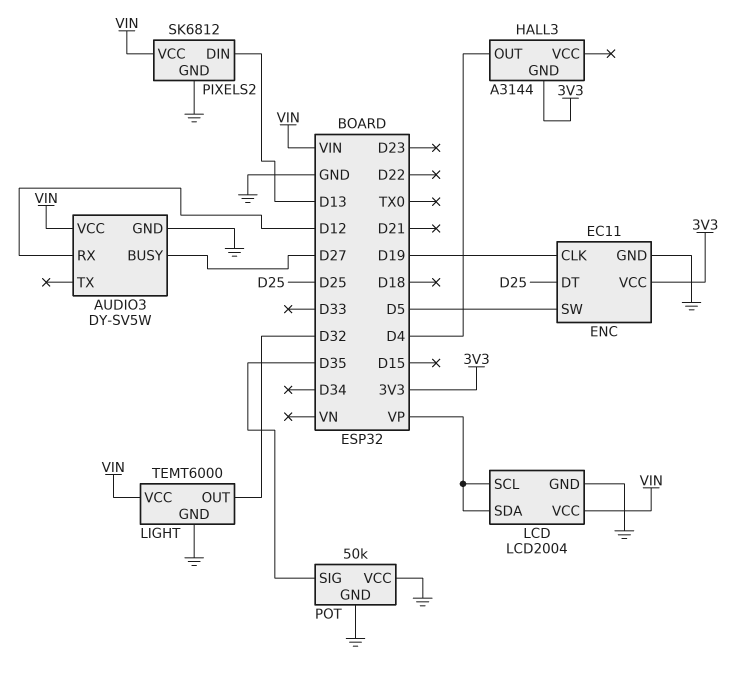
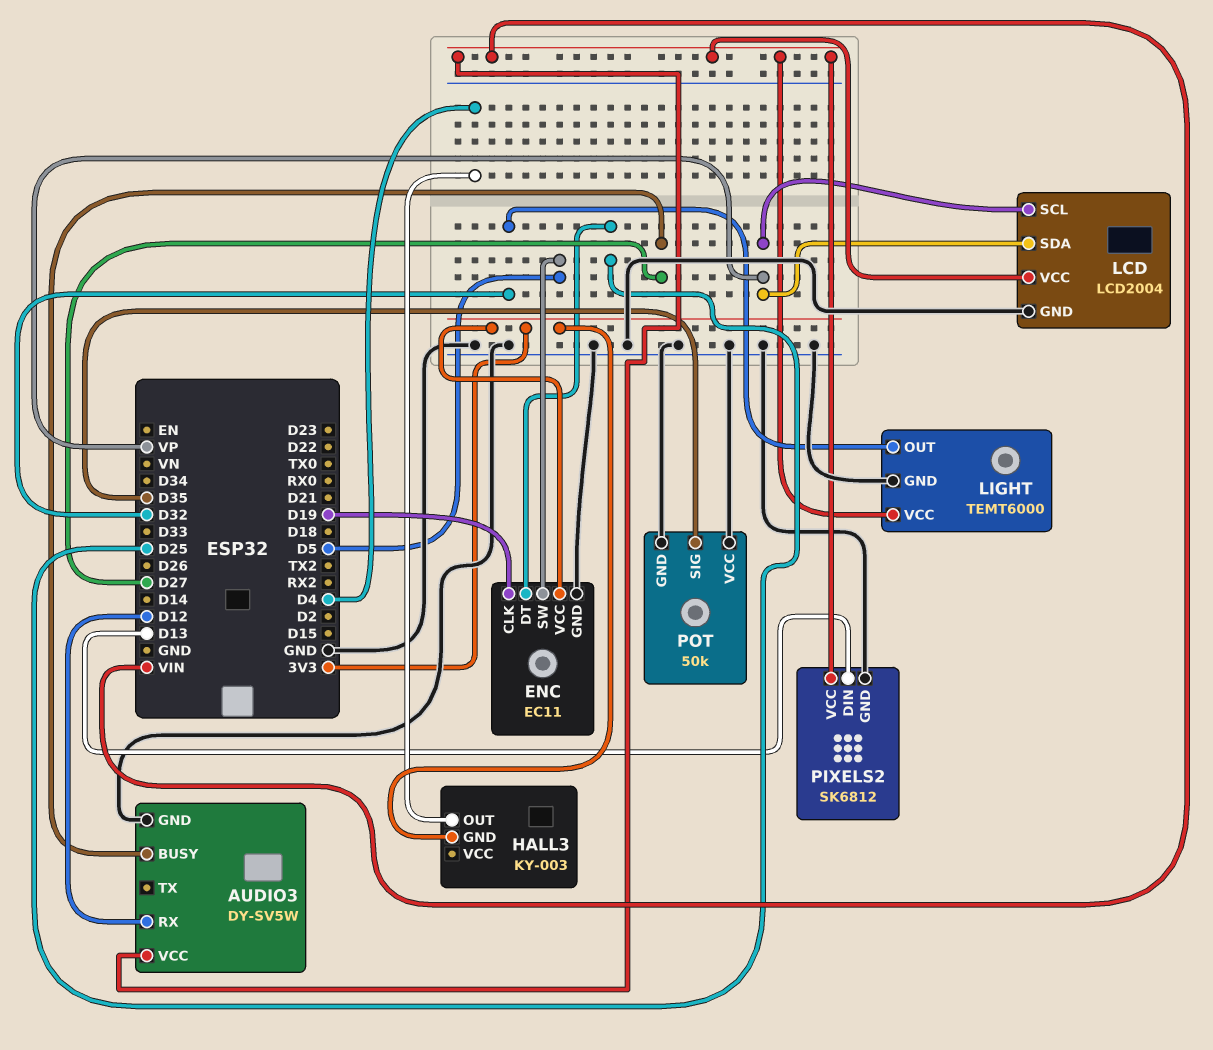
HALL3: A3144 -> KY-003

